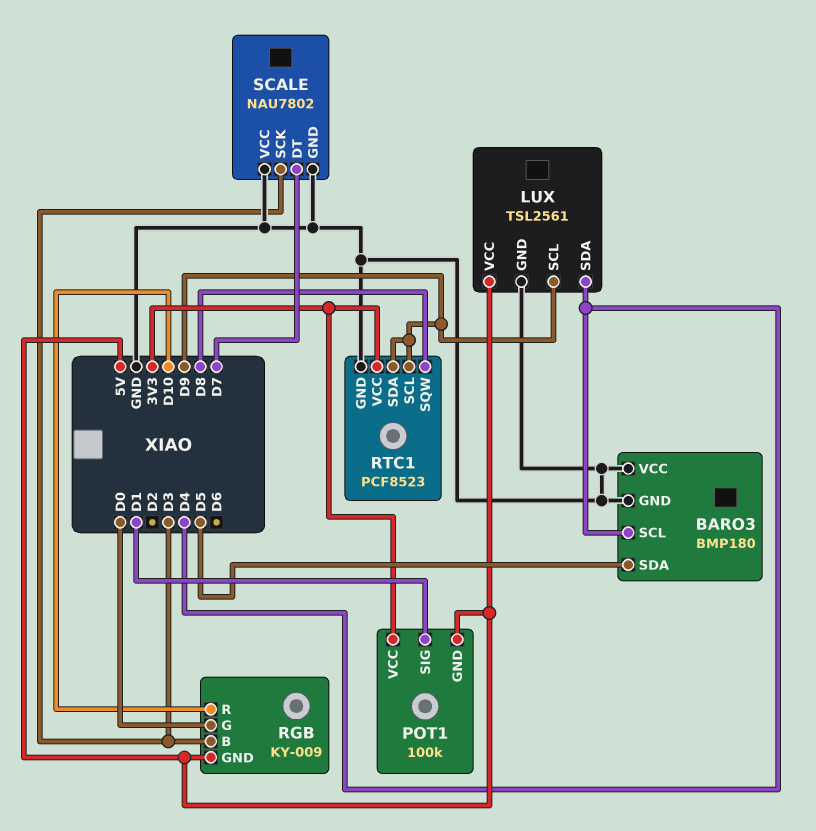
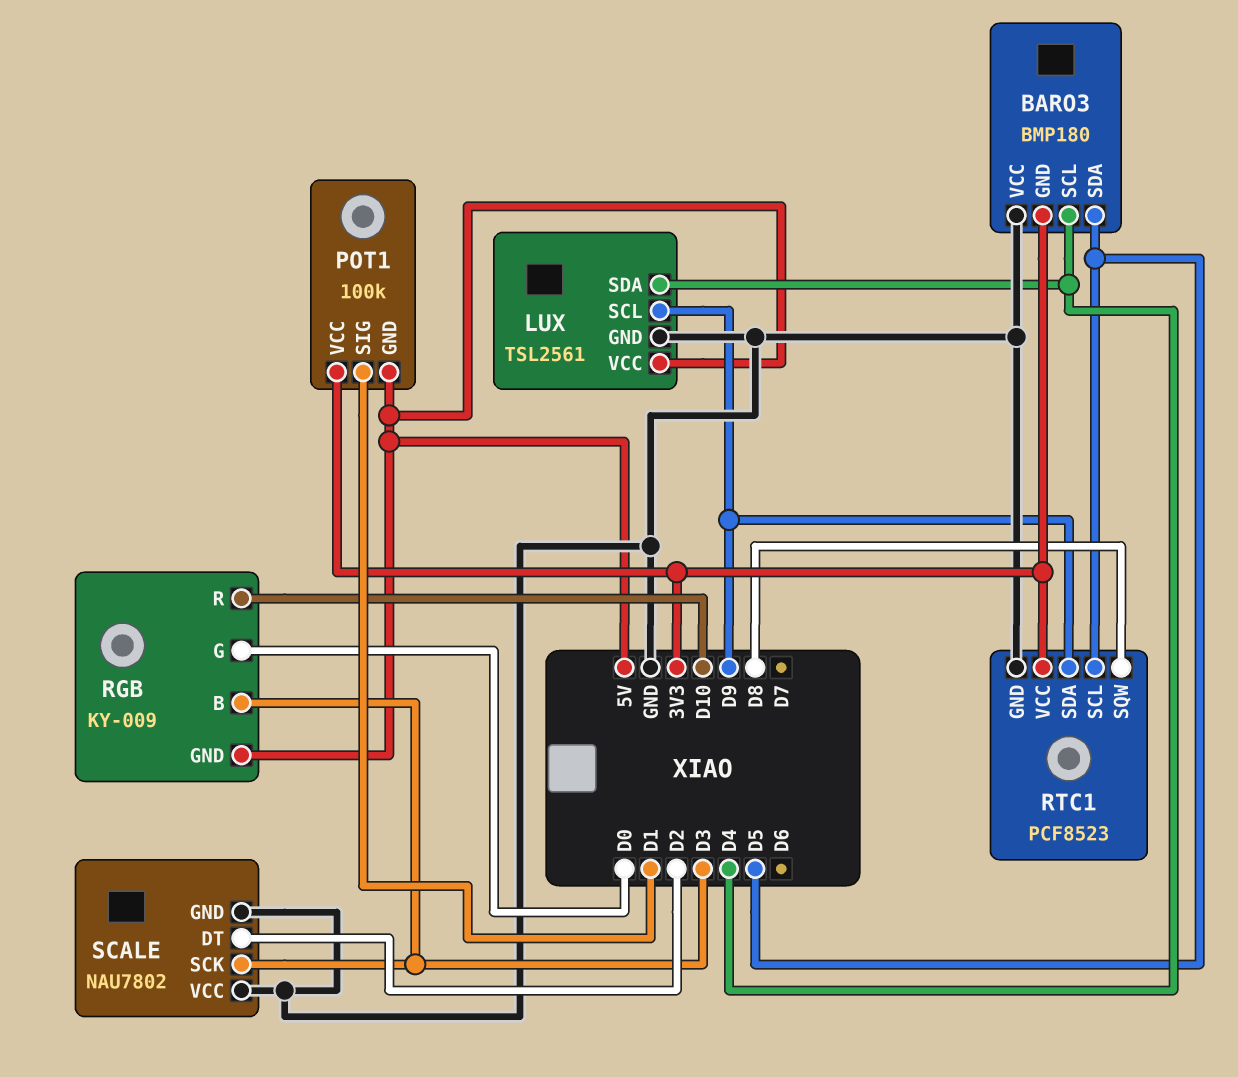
BARO3 pin GND: GND -> 3V3
RTC1 pin SCL: D9 -> D5
SCALE pin DT: D7 -> D2

